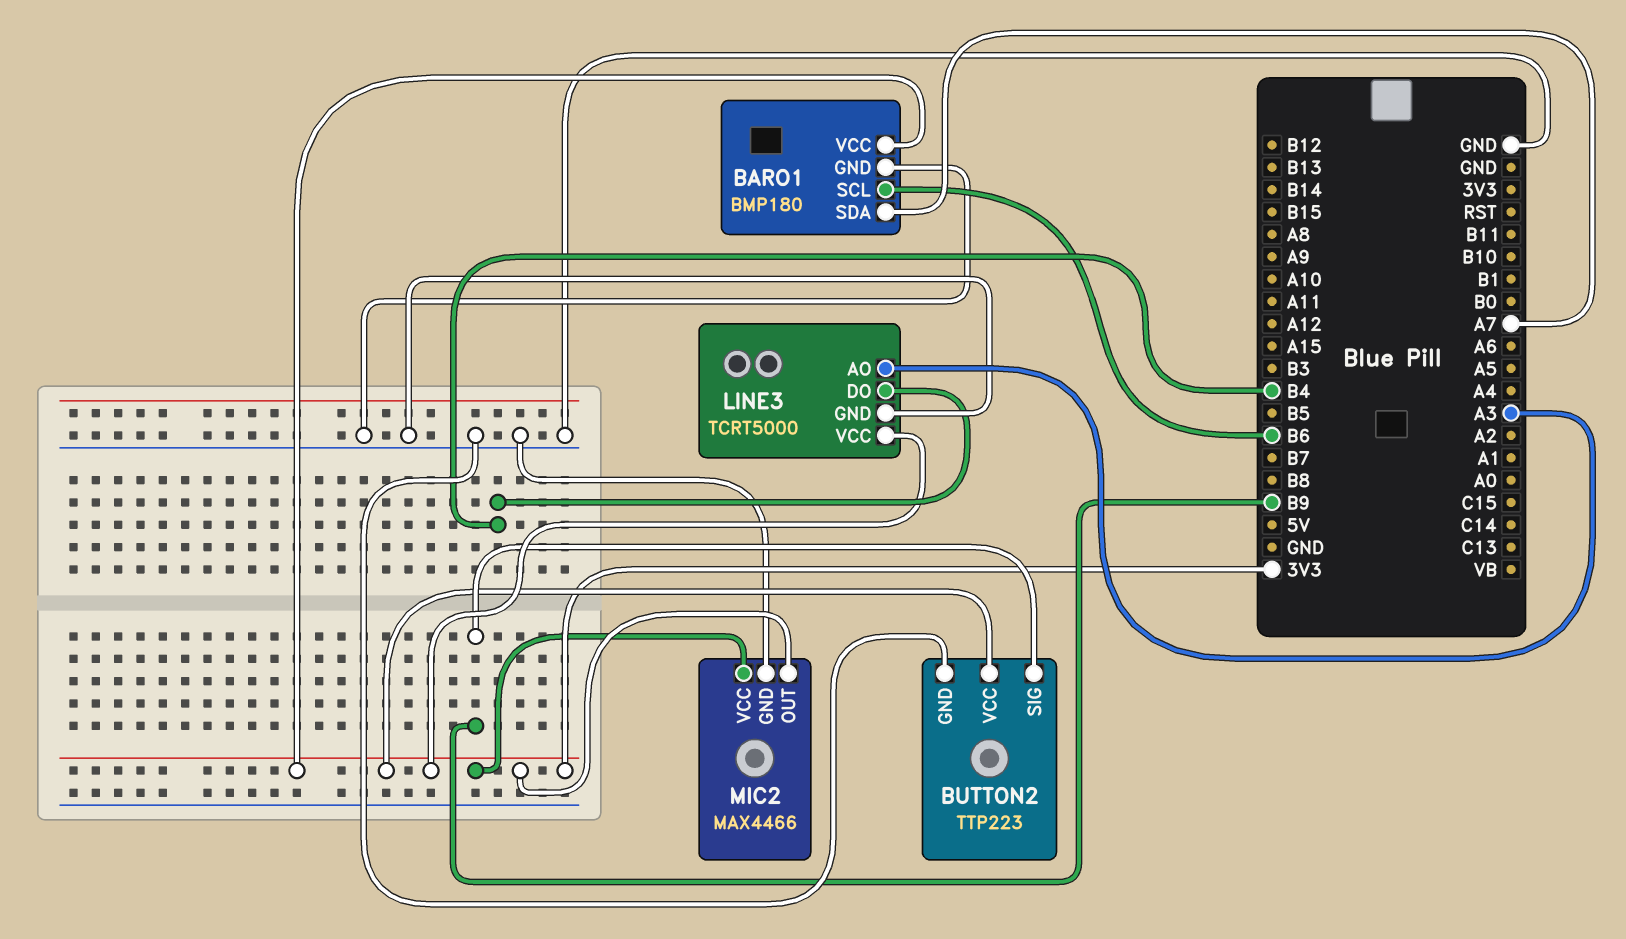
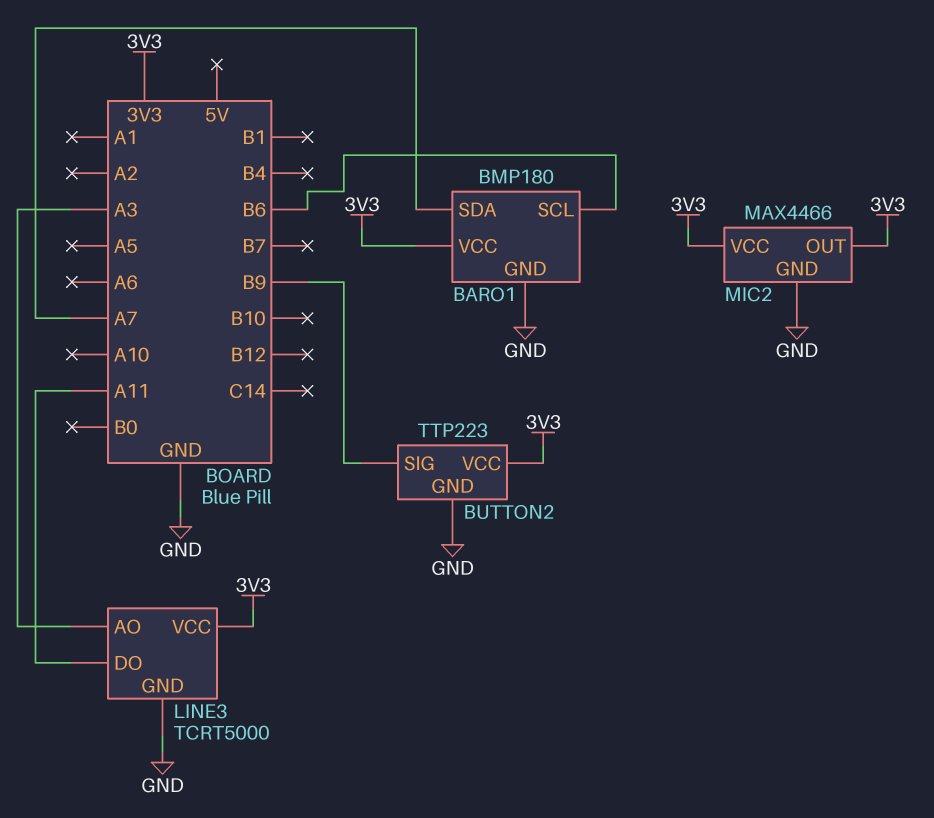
LINE3 pin DO: B4 -> A11

